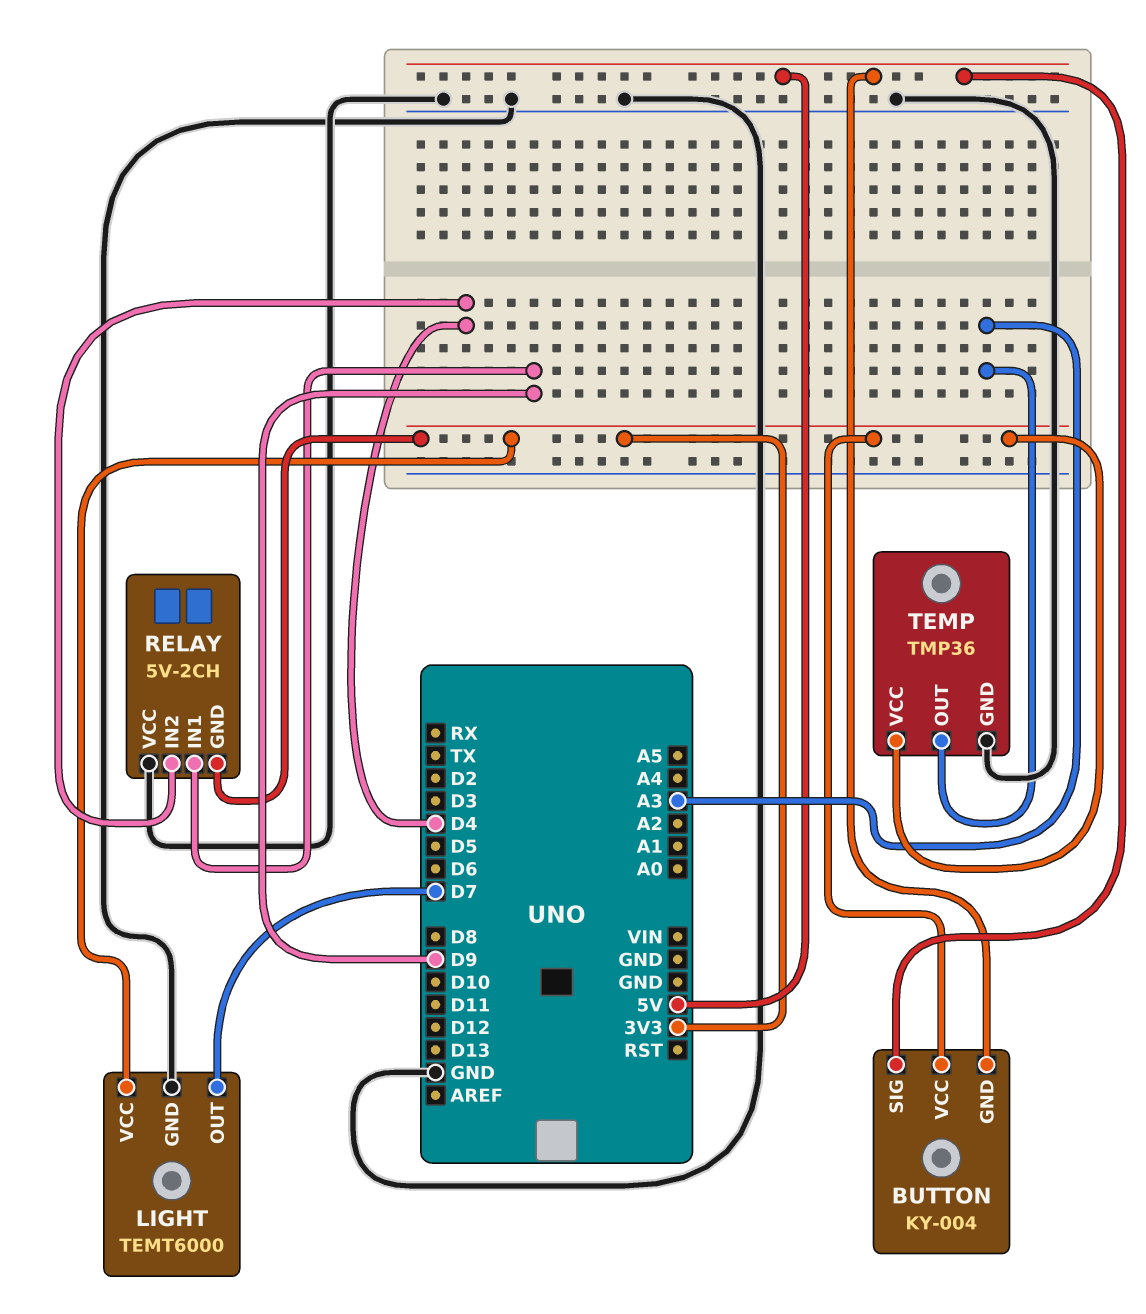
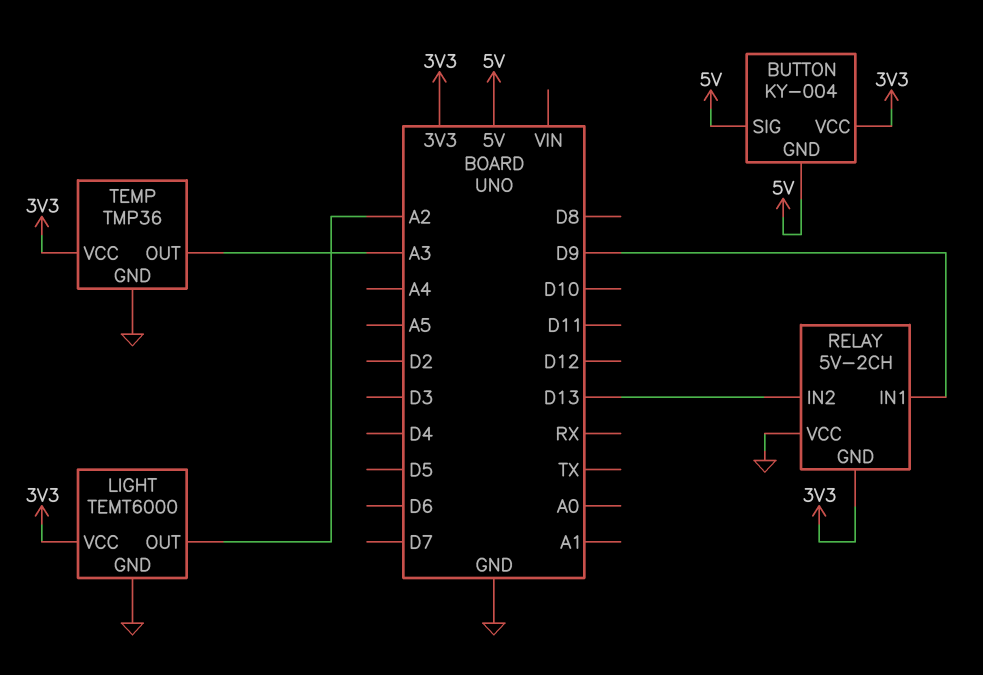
LIGHT pin OUT: D7 -> A2
RELAY pin IN2: D4 -> D13

